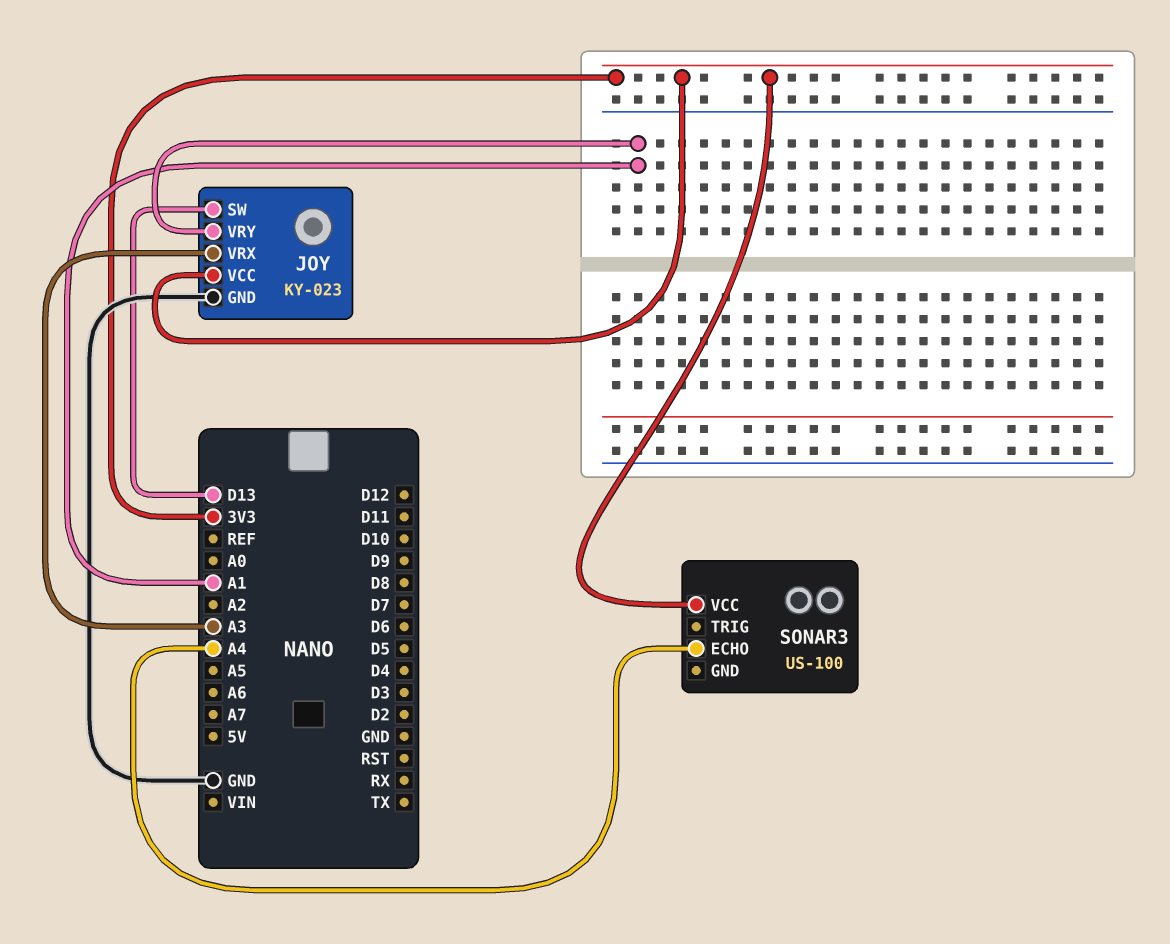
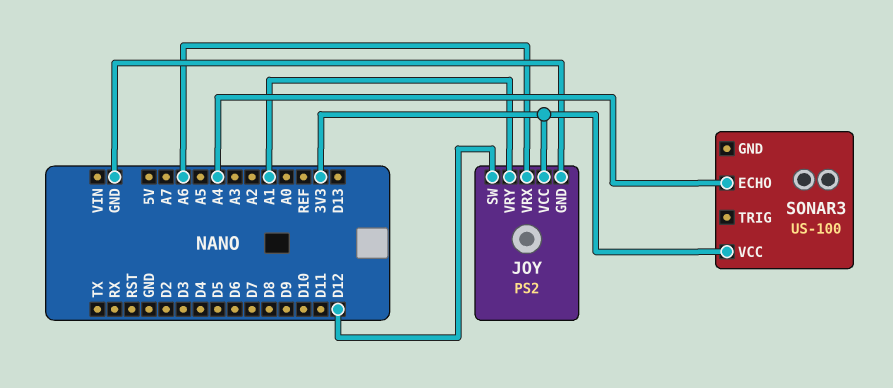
JOY: KY-023 -> PS2
JOY pin SW: D13 -> D12
JOY pin VRX: A3 -> A6

